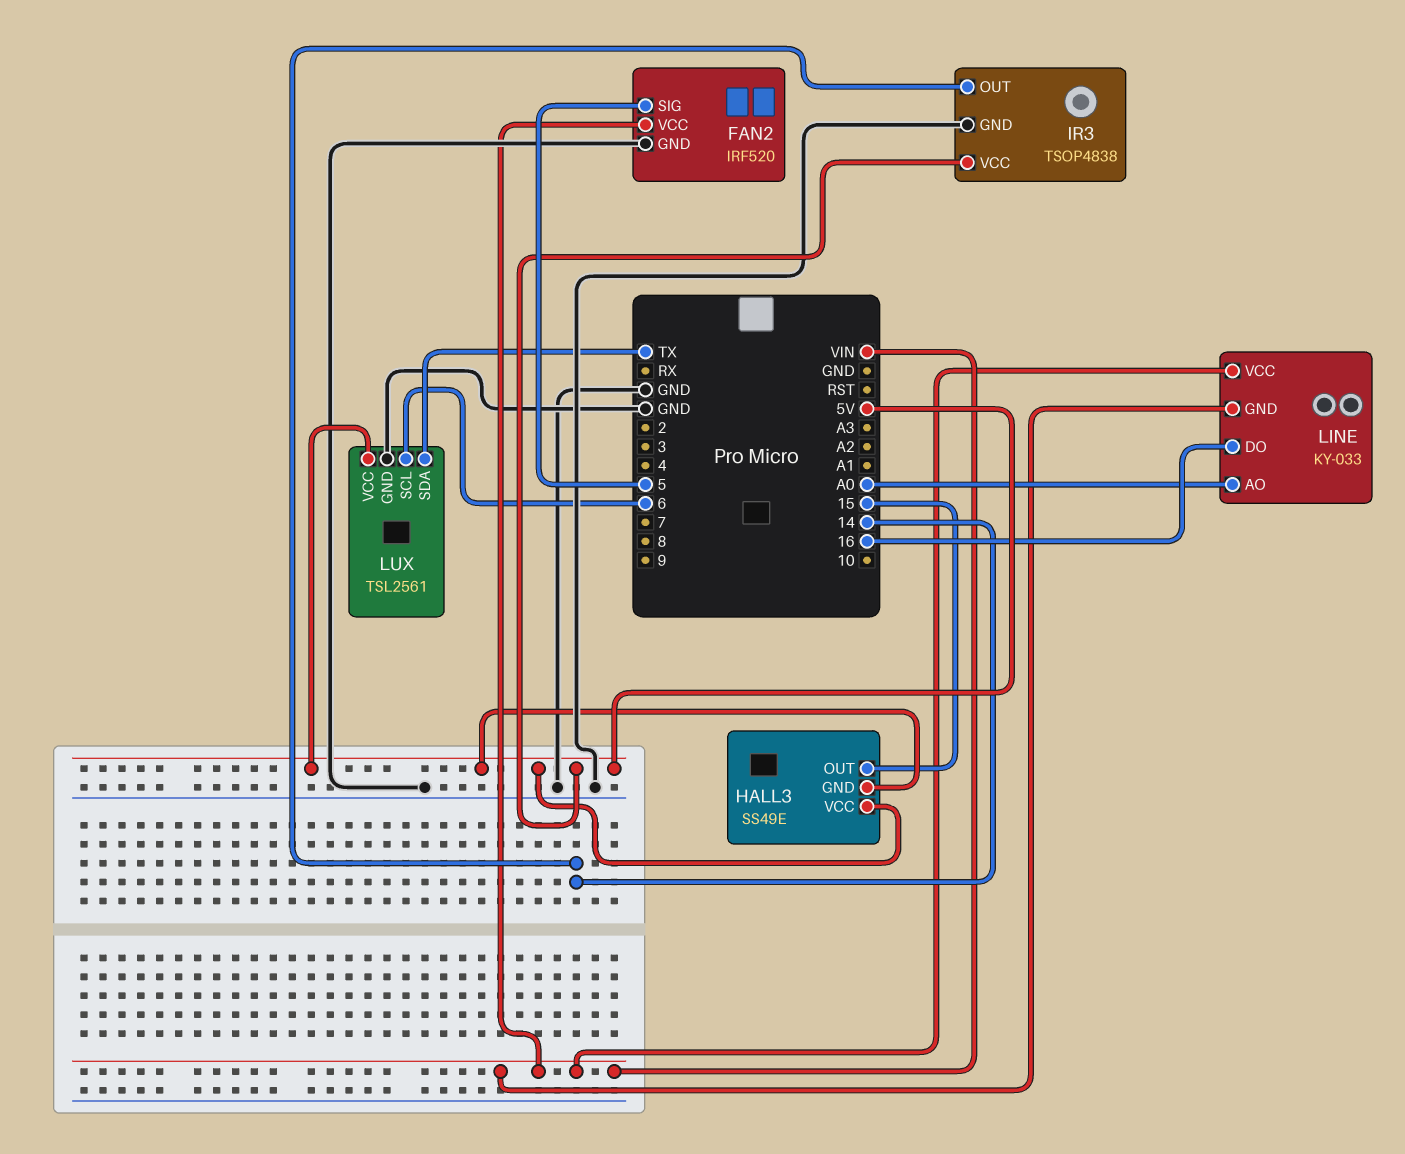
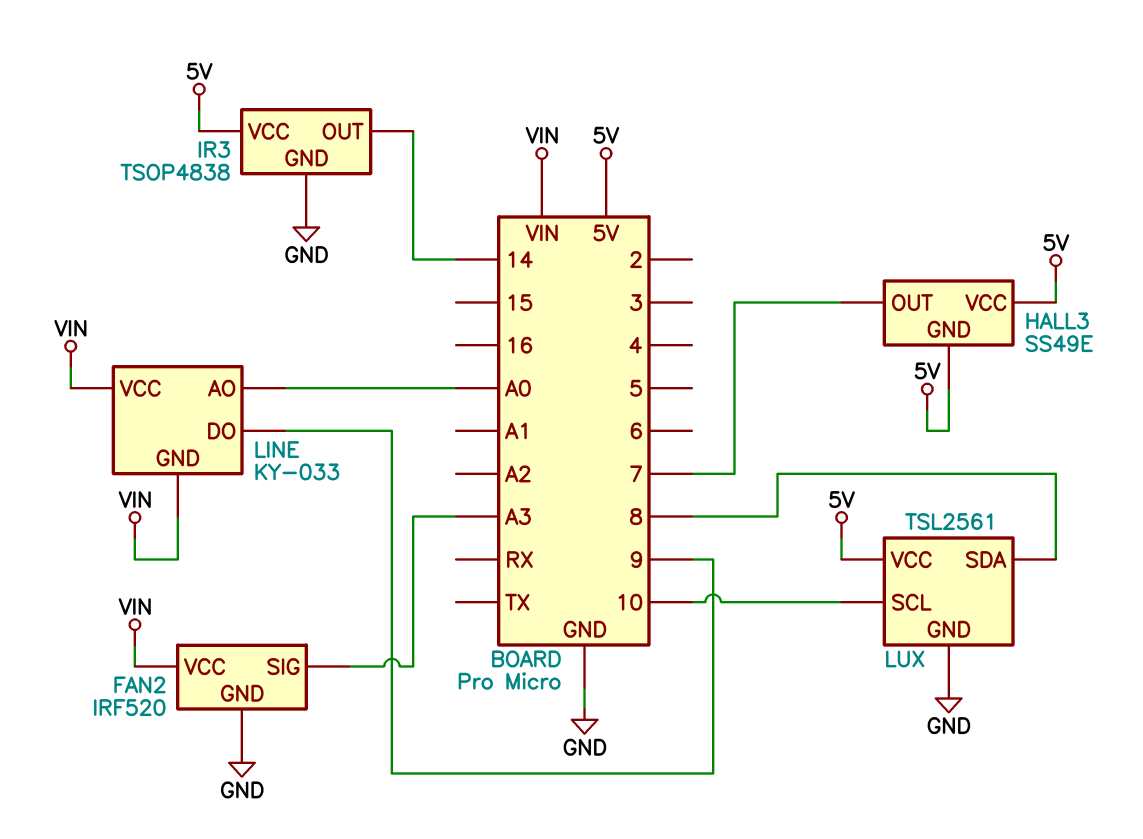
FAN2 pin SIG: 5 -> A3
HALL3 pin OUT: 15 -> 7
LINE pin DO: 16 -> 9
LUX pin SCL: 6 -> 10
LUX pin SDA: TX -> 8

